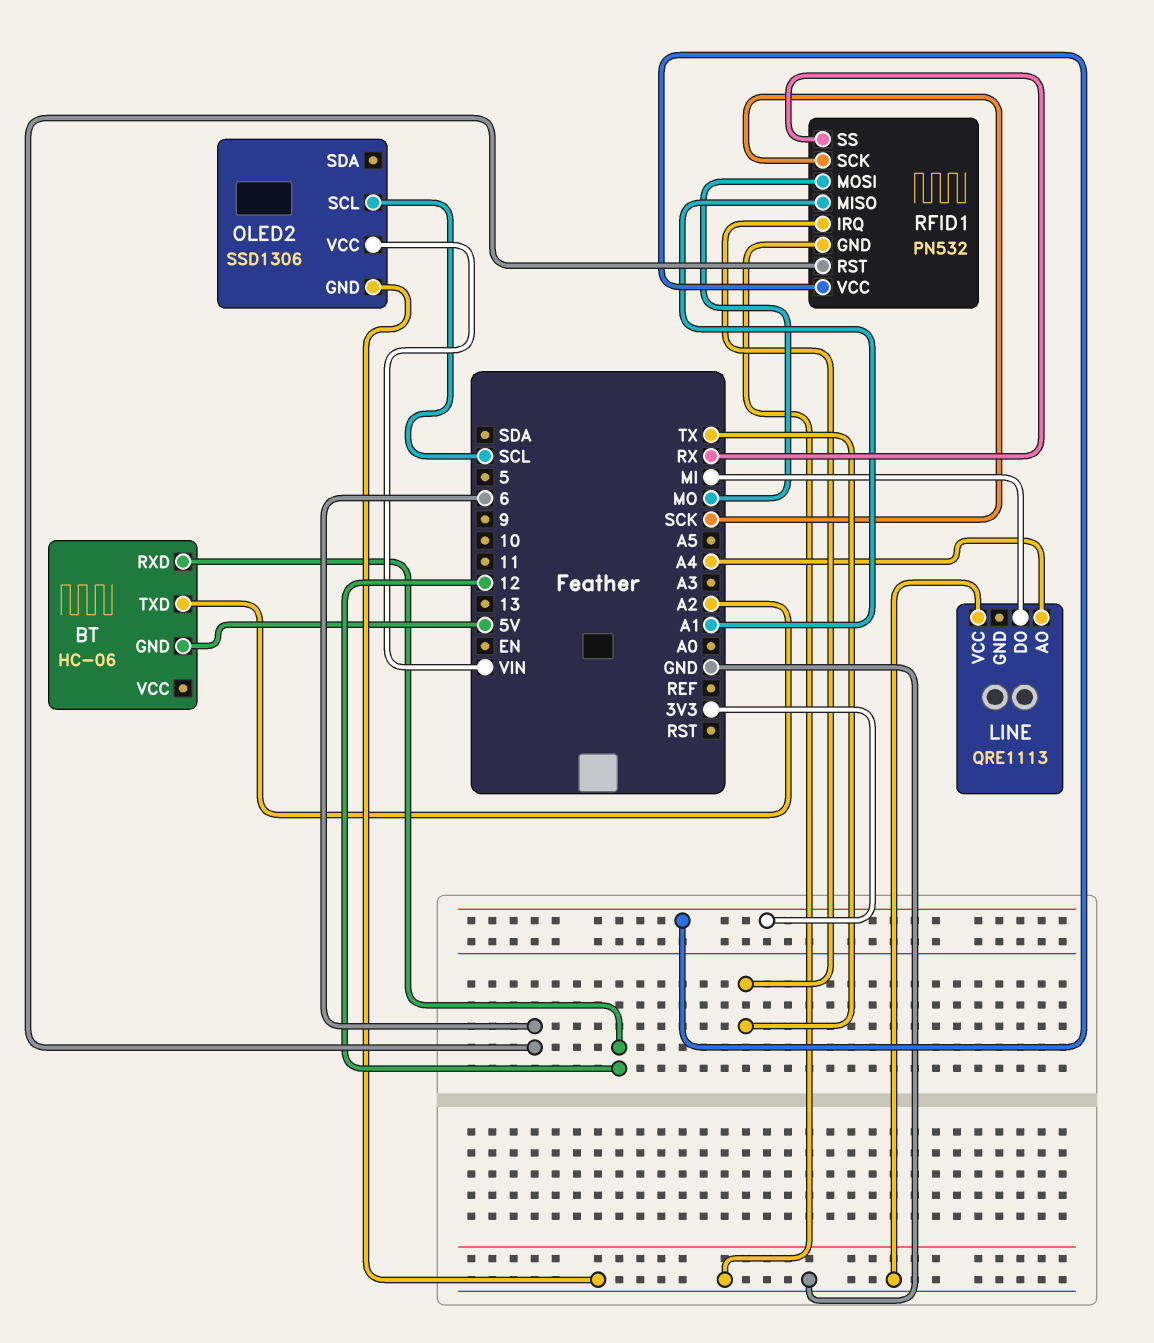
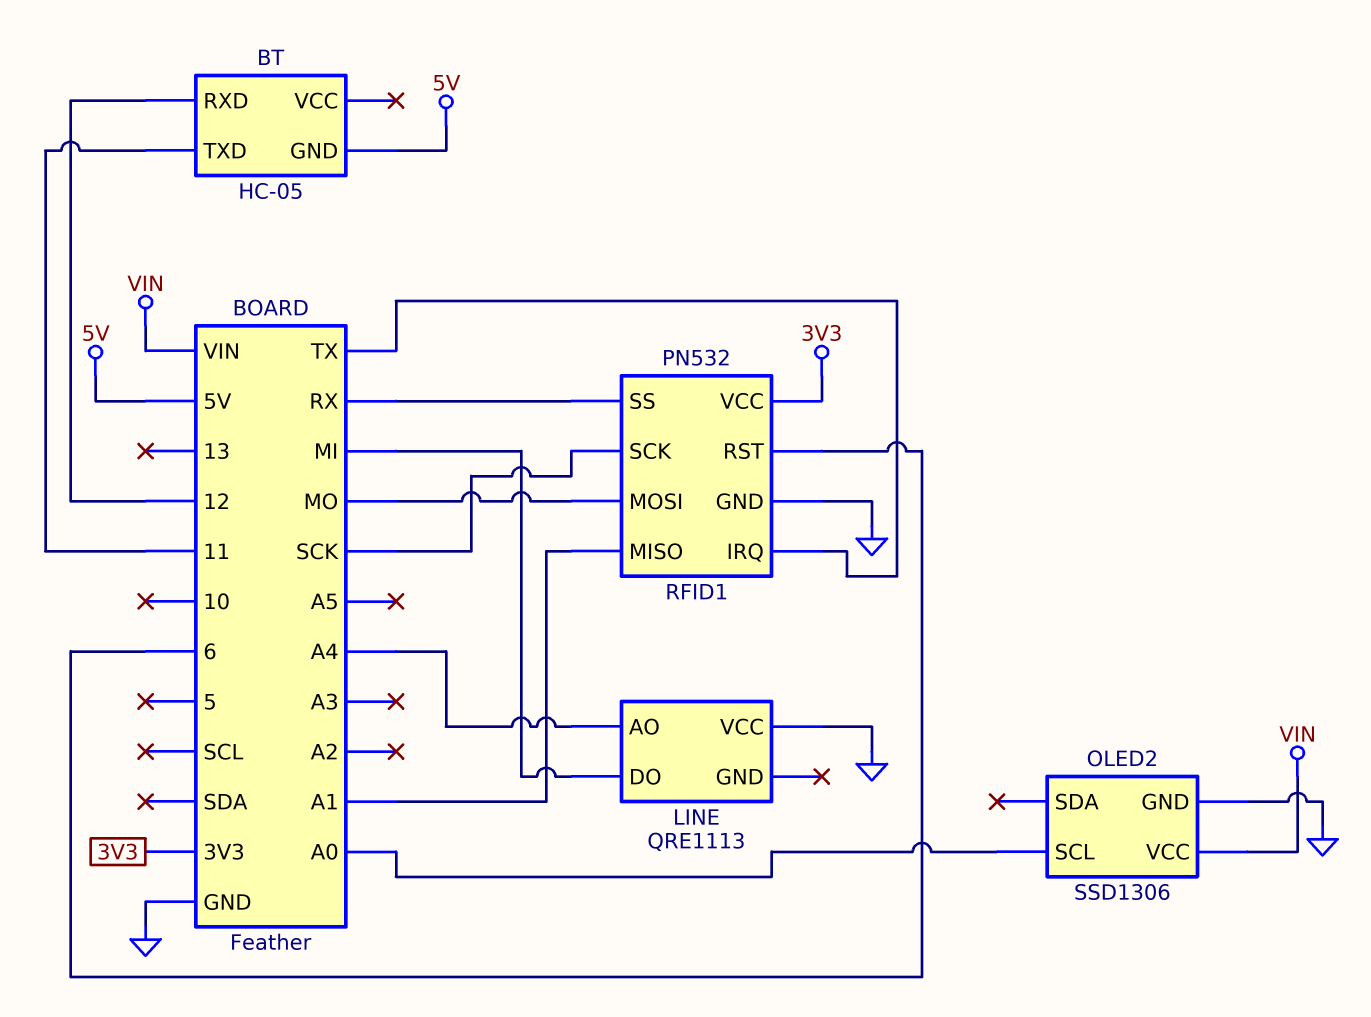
BT: HC-06 -> HC-05
BT pin TXD: A2 -> 11
OLED2 pin SCL: SCL -> A0

